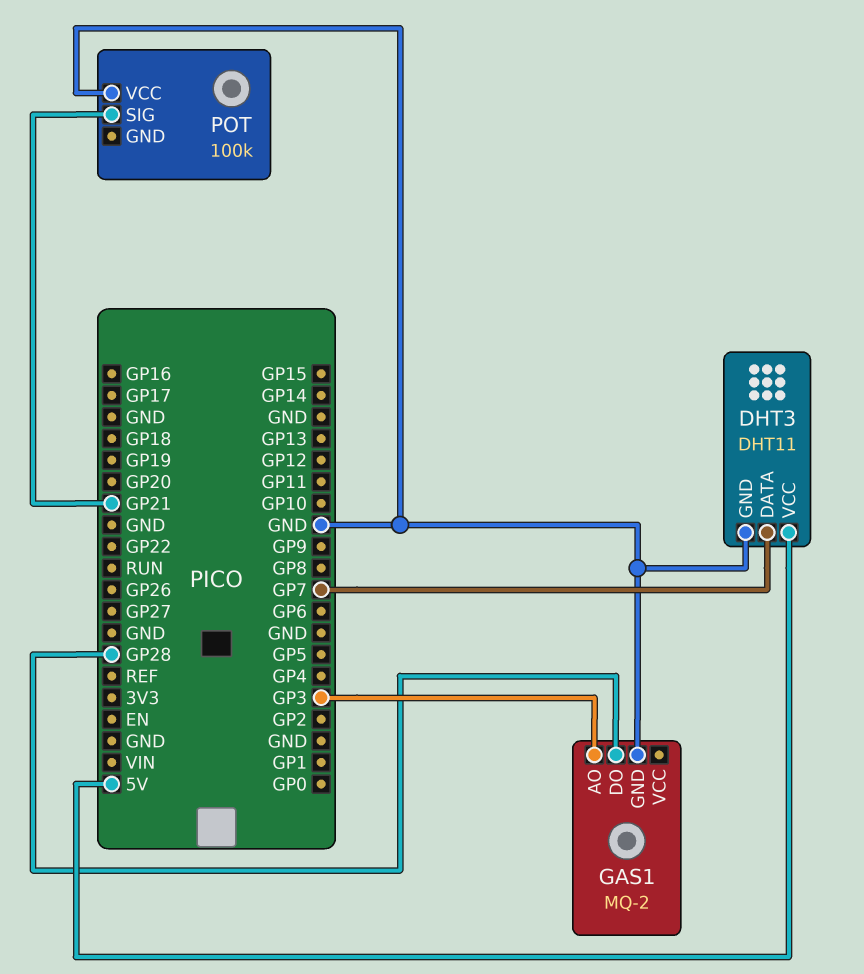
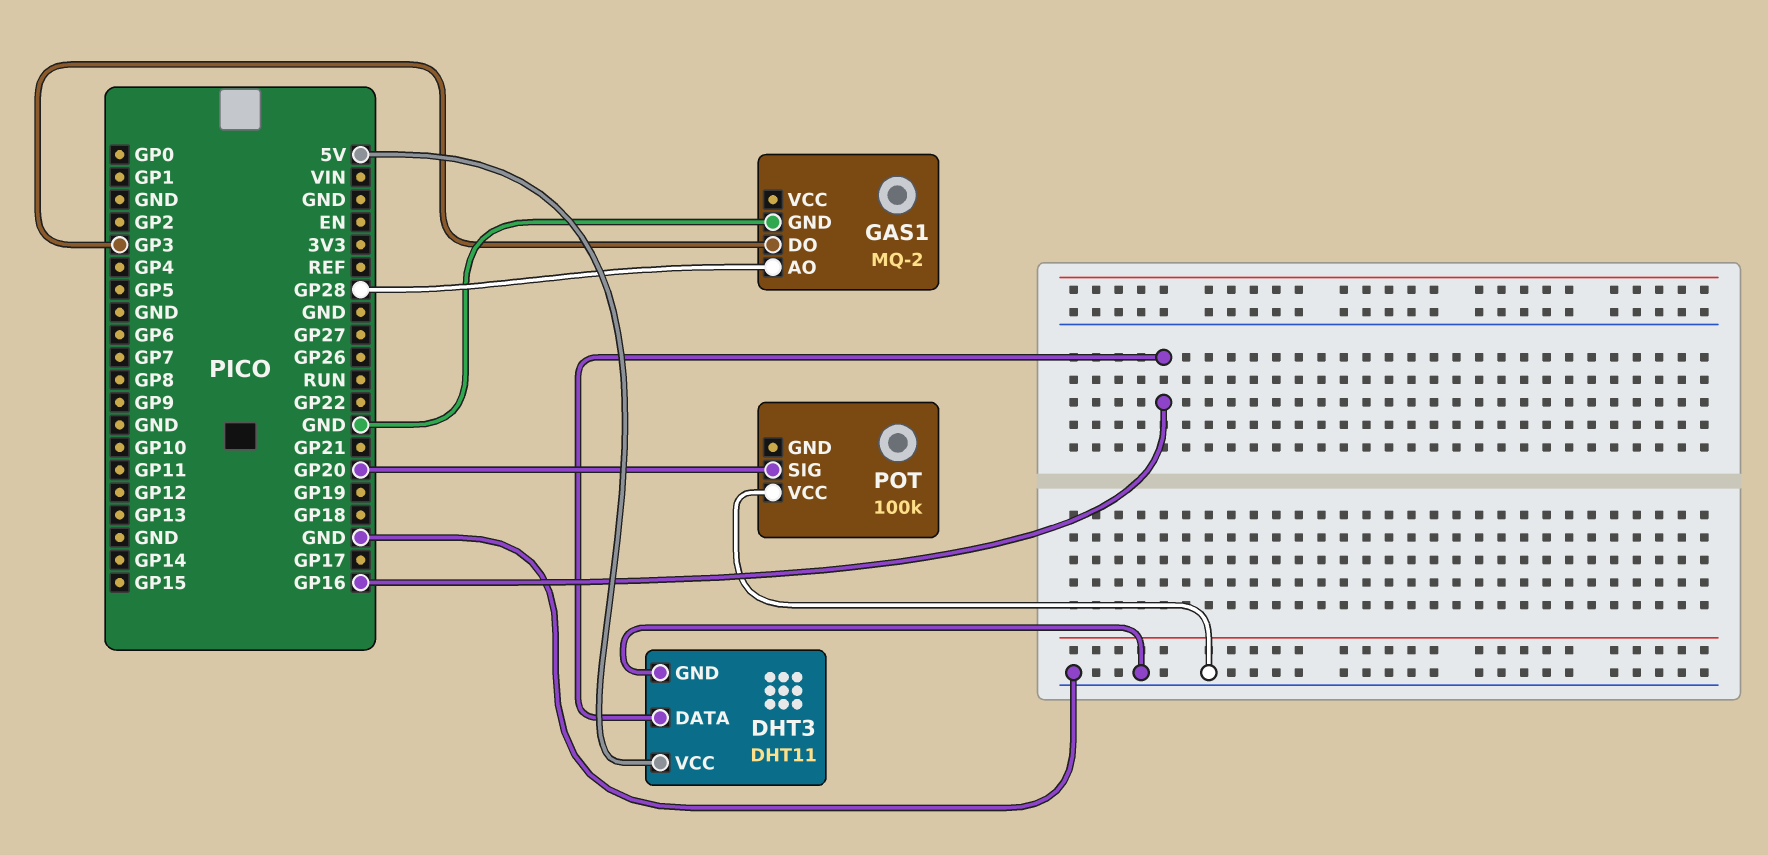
DHT3 pin DATA: GP7 -> GP16
GAS1 pin AO: GP3 -> GP28
GAS1 pin DO: GP28 -> GP3
POT pin SIG: GP21 -> GP20

